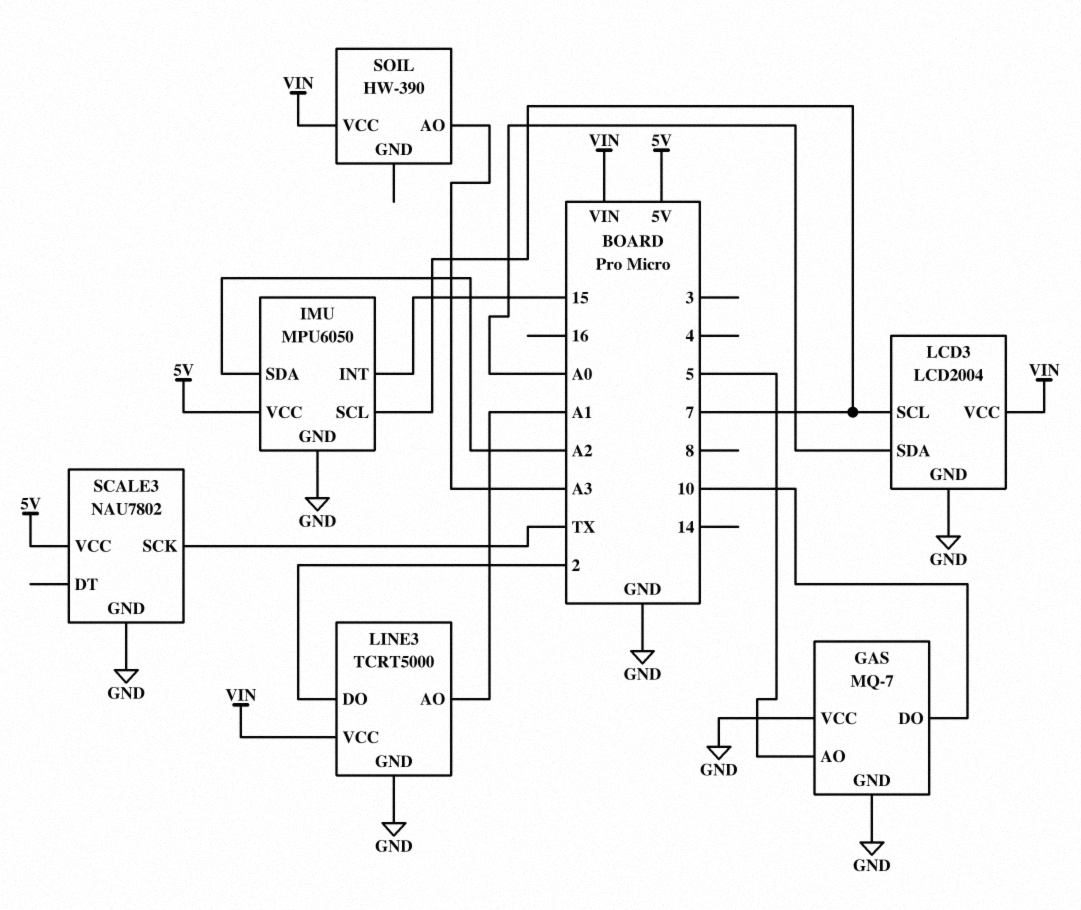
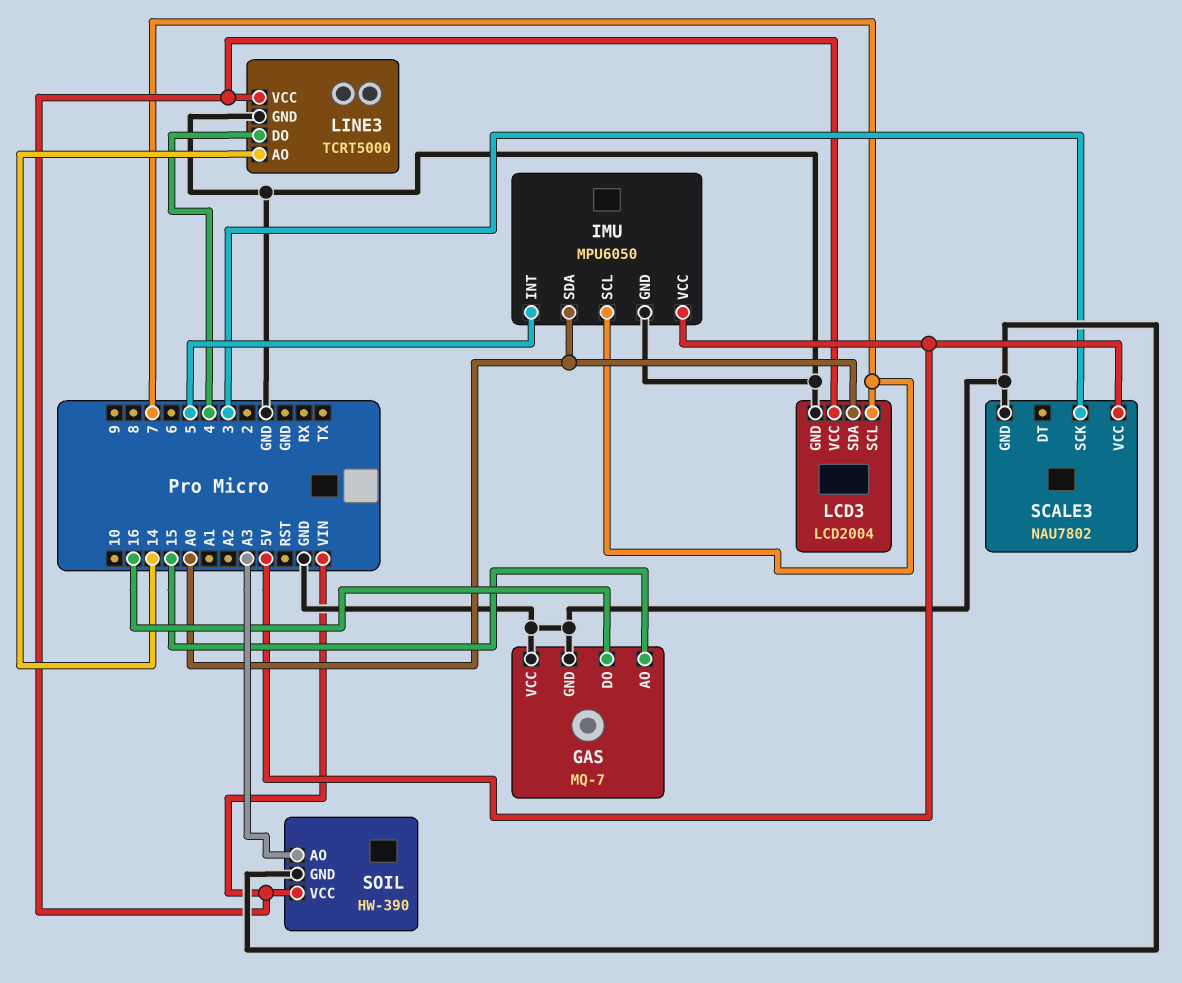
GAS pin AO: 5 -> 15
GAS pin DO: 10 -> 16
IMU pin INT: 15 -> 5
IMU pin SDA: A2 -> A0
LINE3 pin AO: A1 -> 14
LINE3 pin DO: 2 -> 4
SCALE3 pin SCK: TX -> 3
SOIL pin GND: none -> GND

